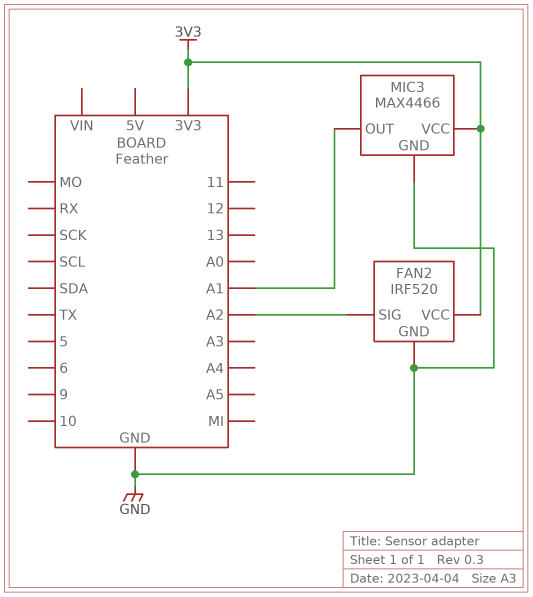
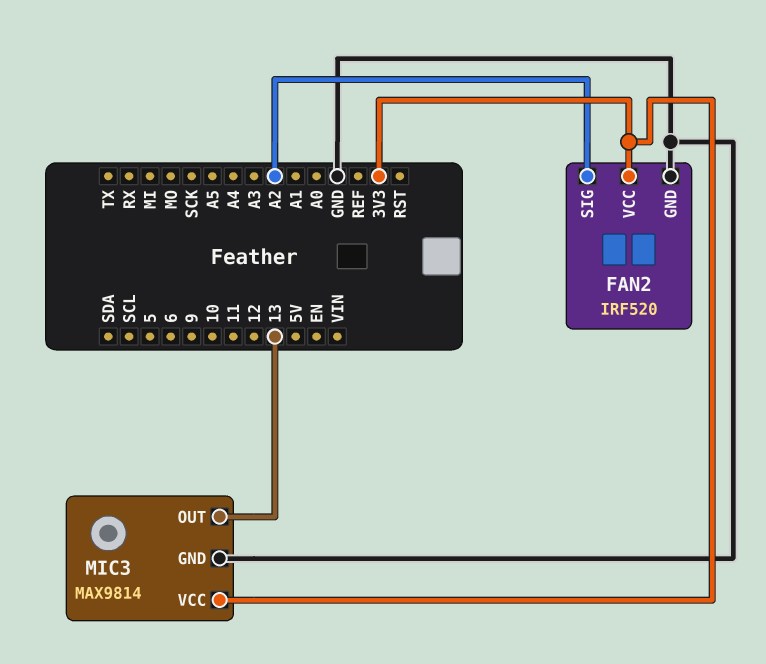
MIC3: MAX4466 -> MAX9814
MIC3 pin OUT: A1 -> 13

